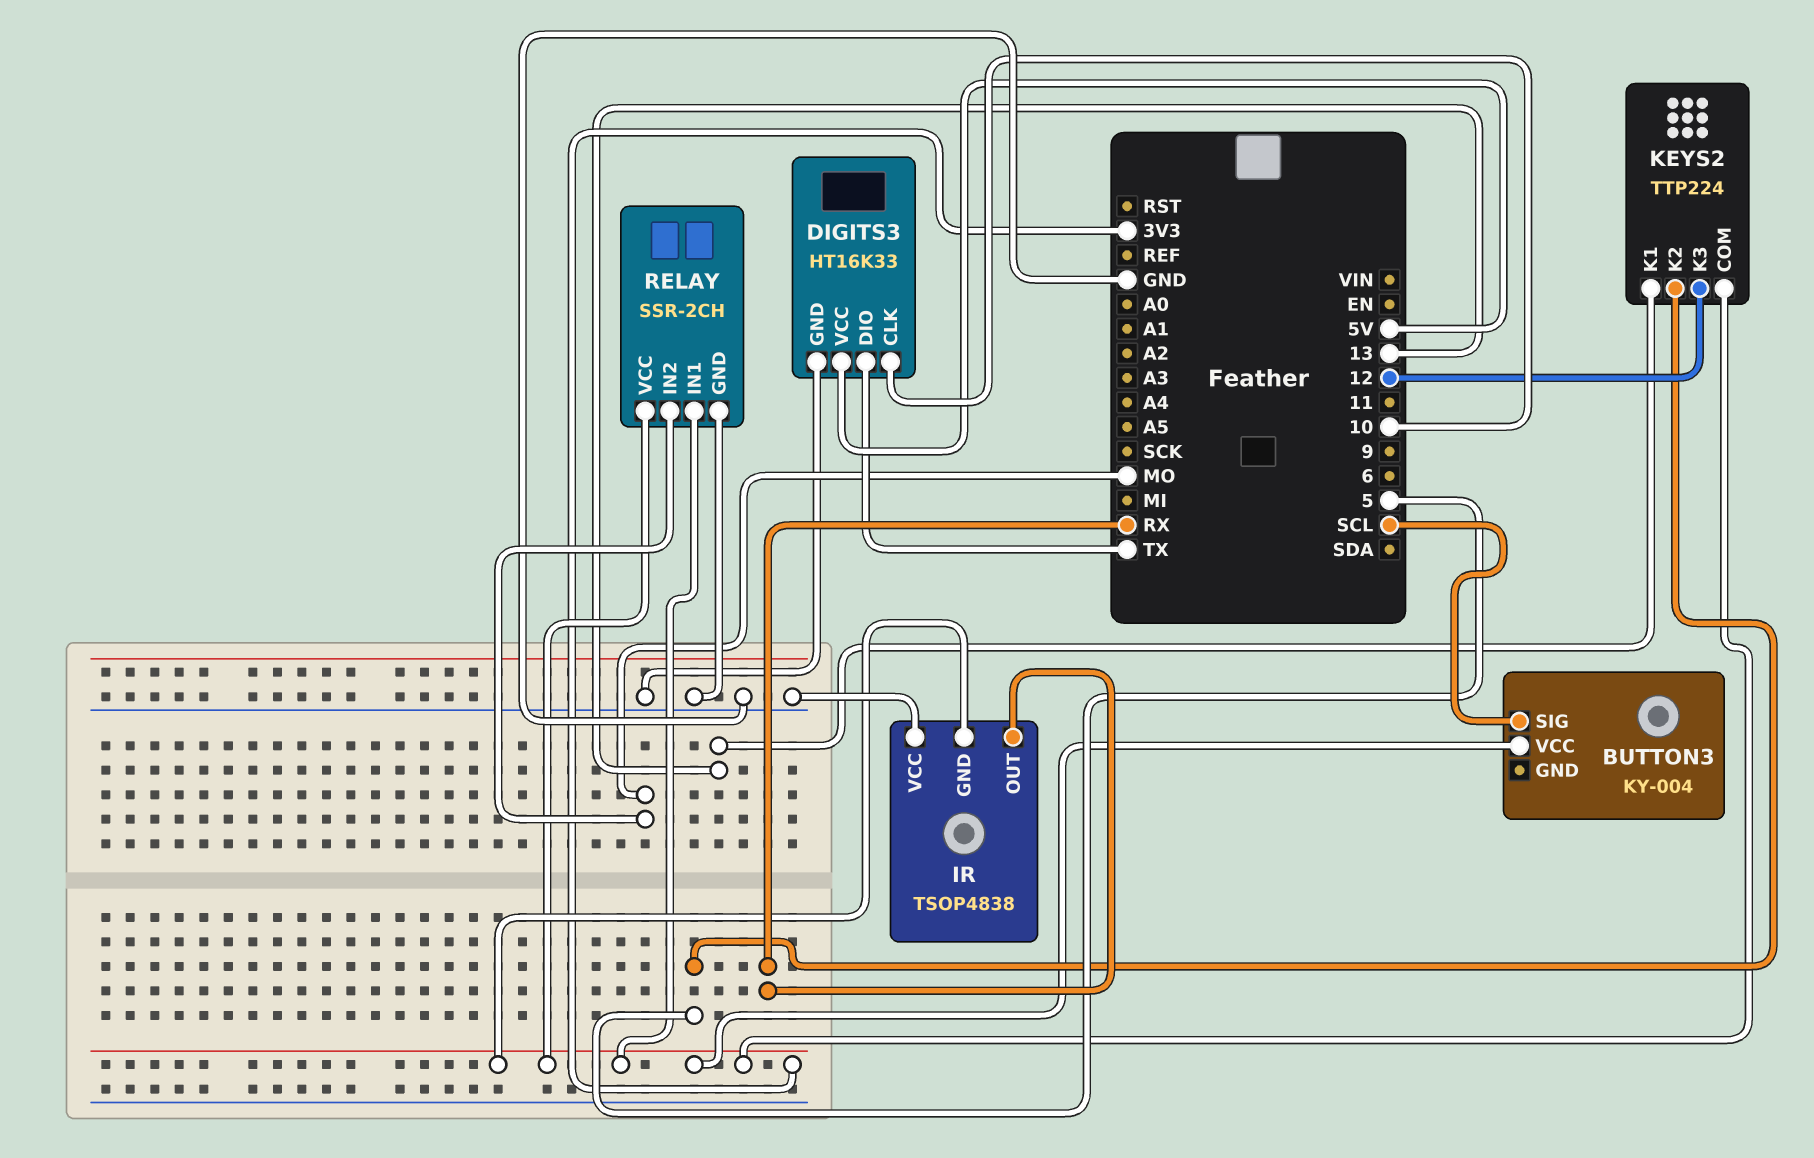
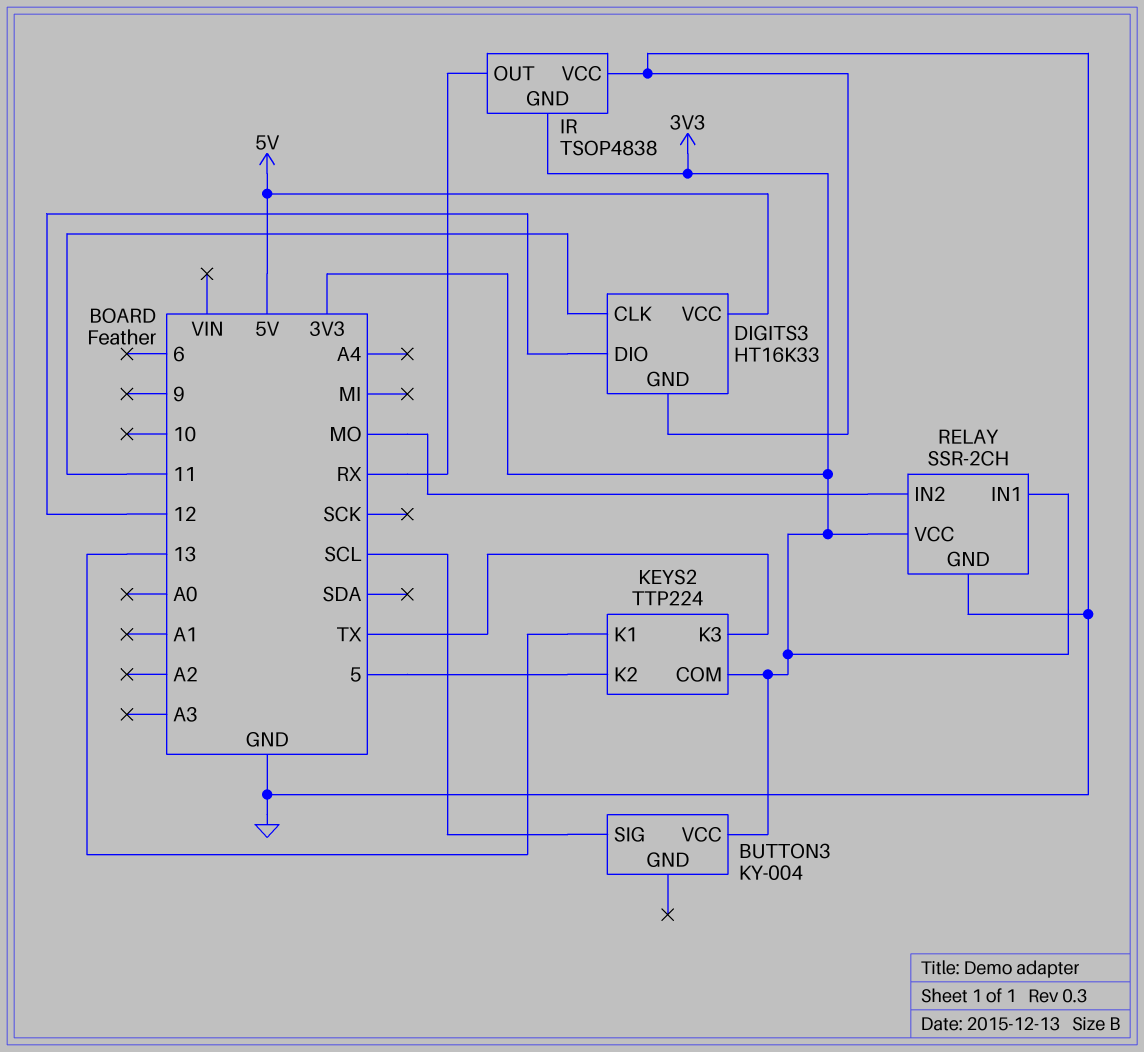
DIGITS3 pin CLK: 10 -> 11
DIGITS3 pin DIO: TX -> 12
KEYS2 pin K3: 12 -> TX

